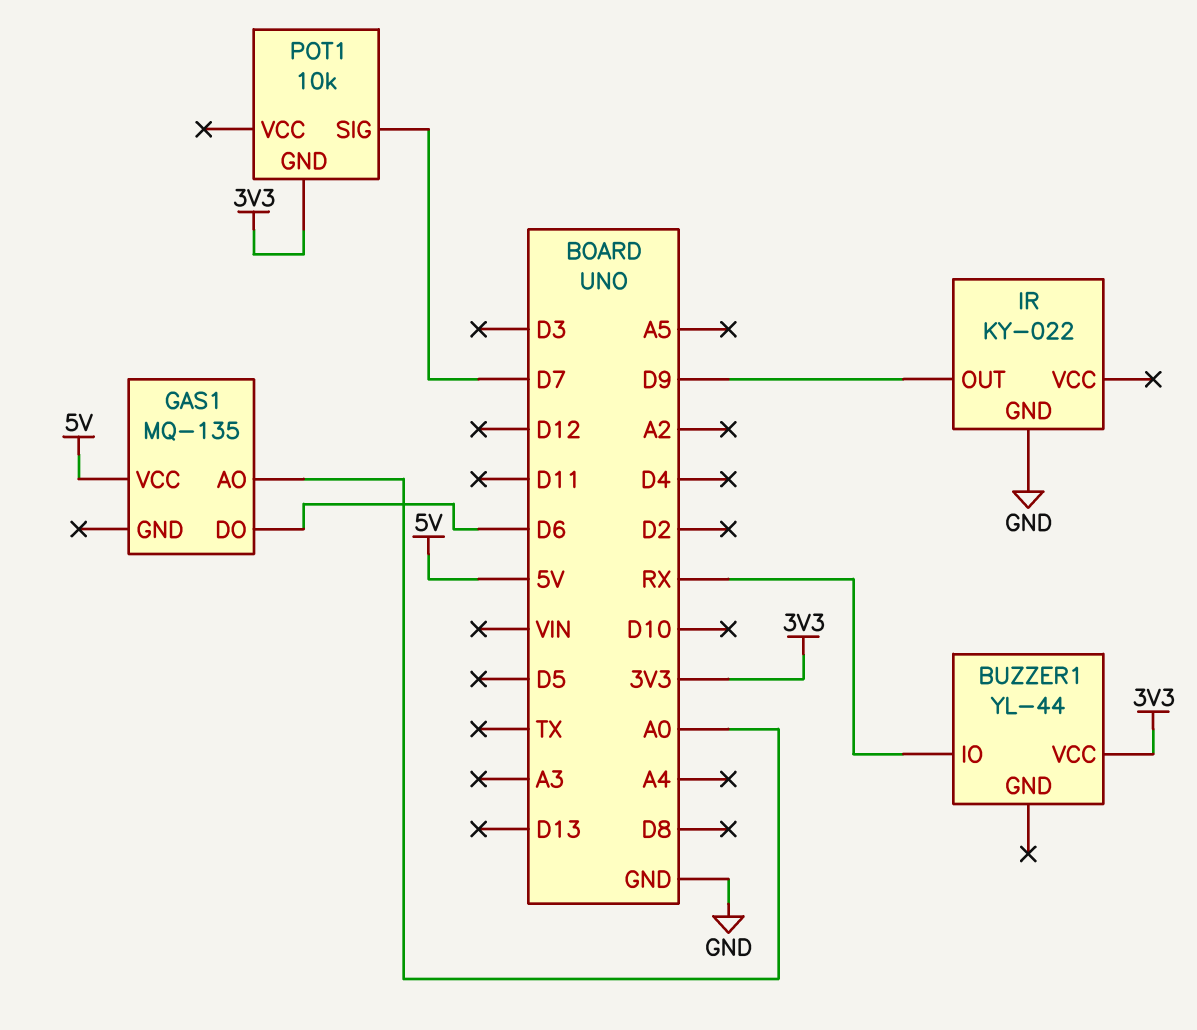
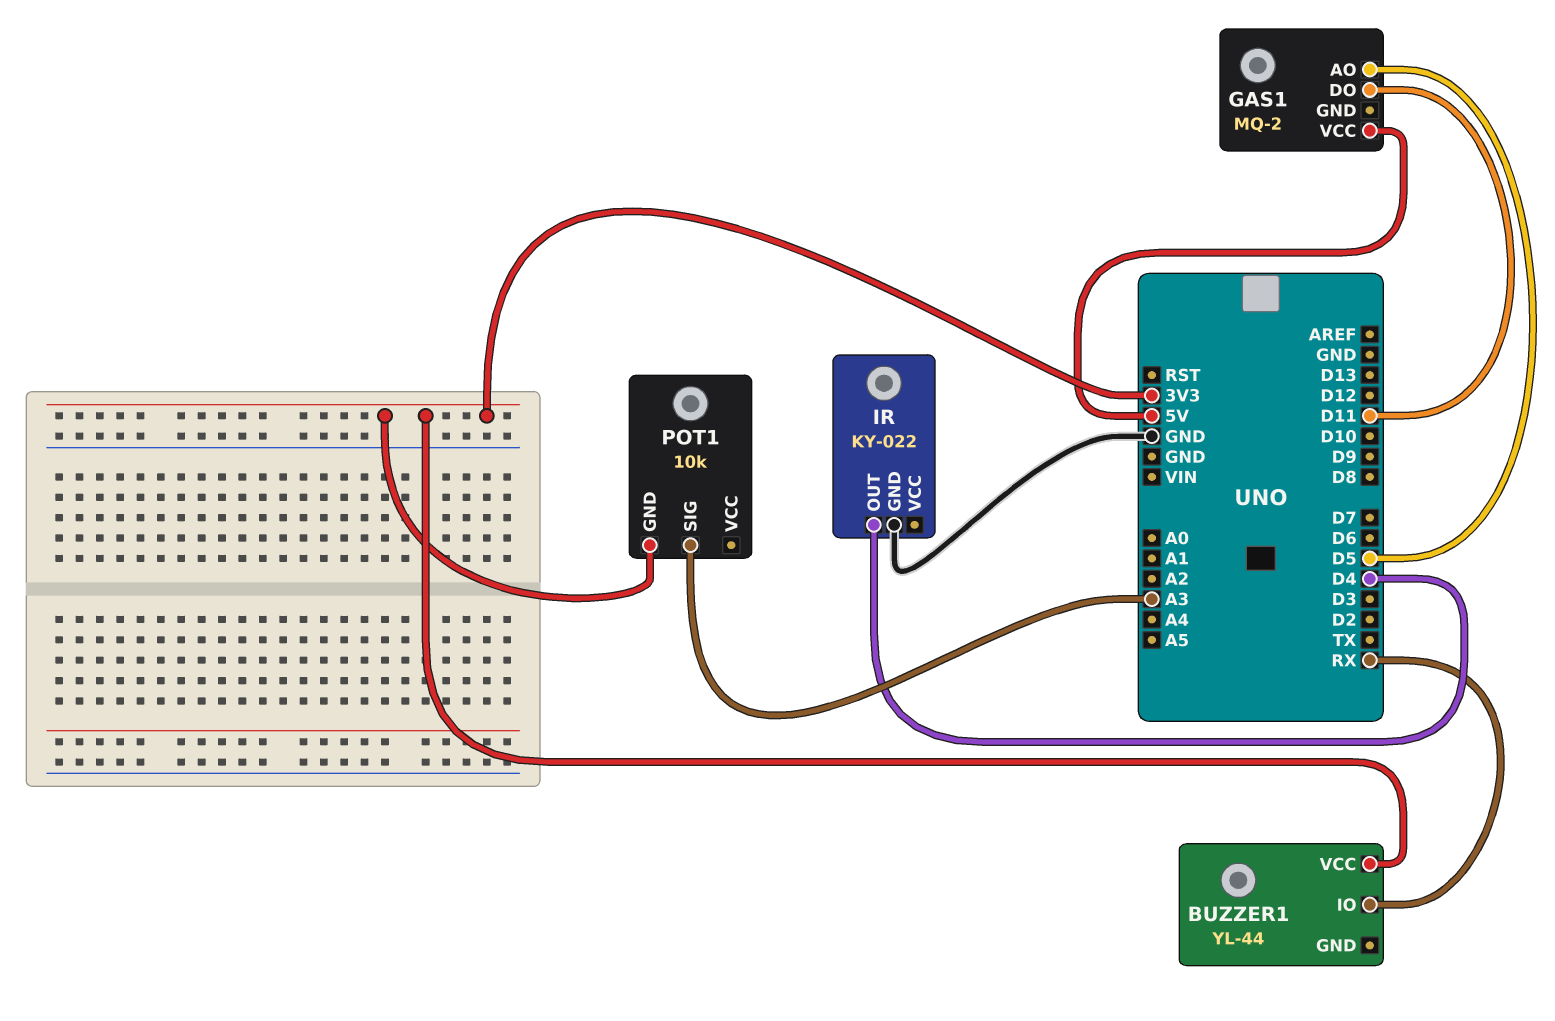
GAS1: MQ-135 -> MQ-2
GAS1 pin AO: A0 -> D5
GAS1 pin DO: D6 -> D11
IR pin OUT: D9 -> D4
POT1 pin SIG: D7 -> A3

